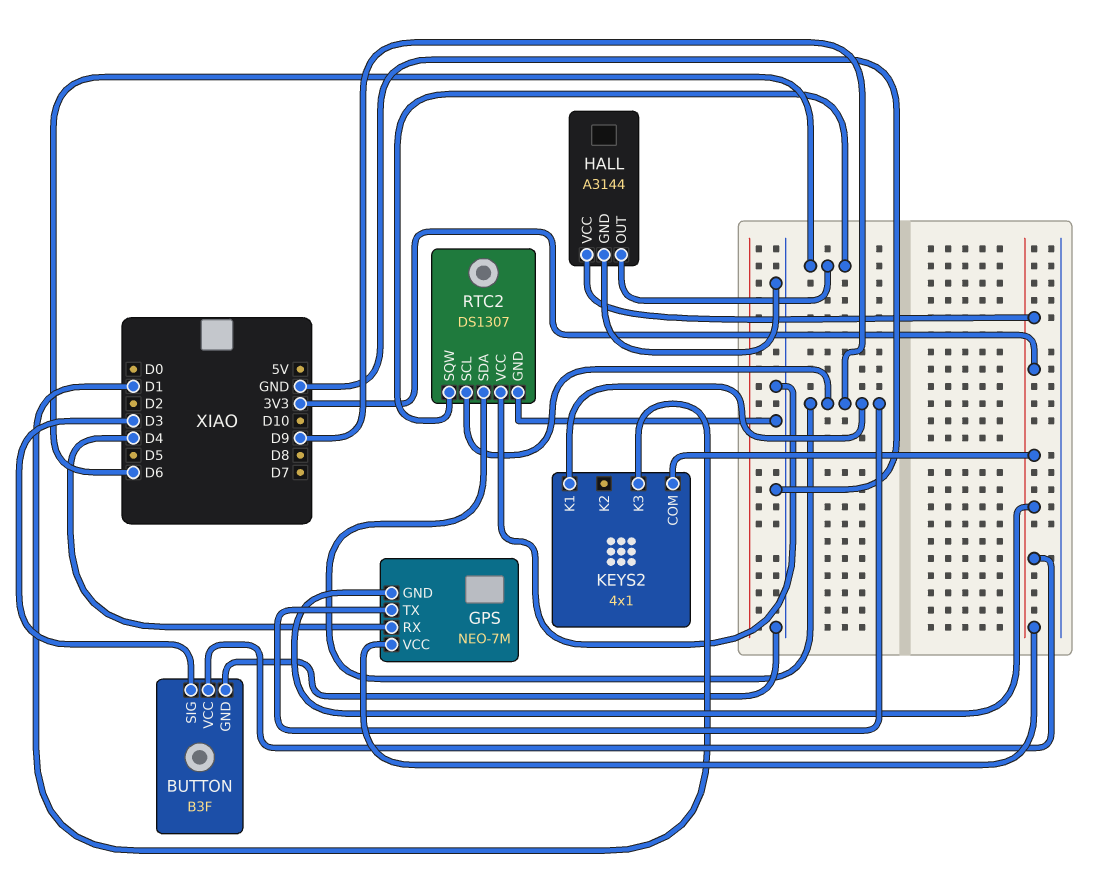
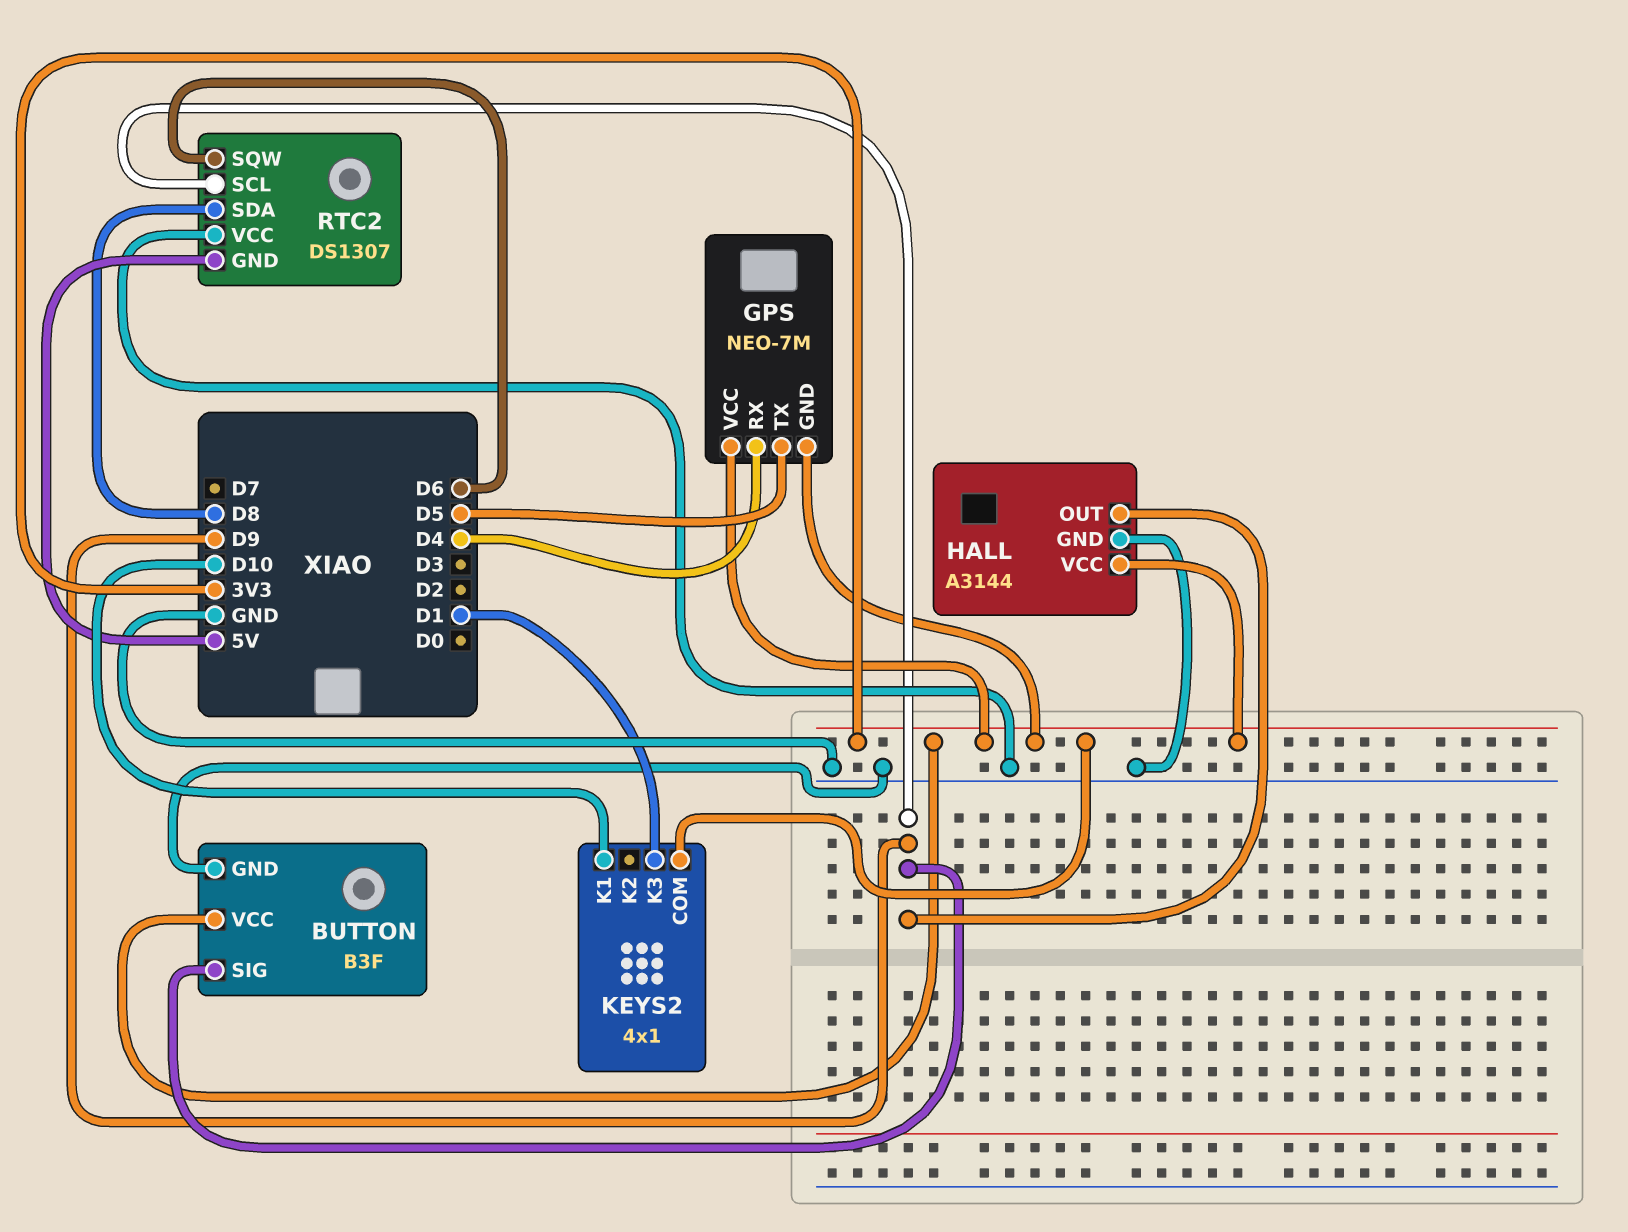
BUTTON pin SIG: D3 -> D9
GPS pin TX: D9 -> D5
HALL pin OUT: D6 -> D9
KEYS2 pin K1: D9 -> D10
RTC2 pin GND: GND -> 5V
RTC2 pin SDA: D9 -> D8

